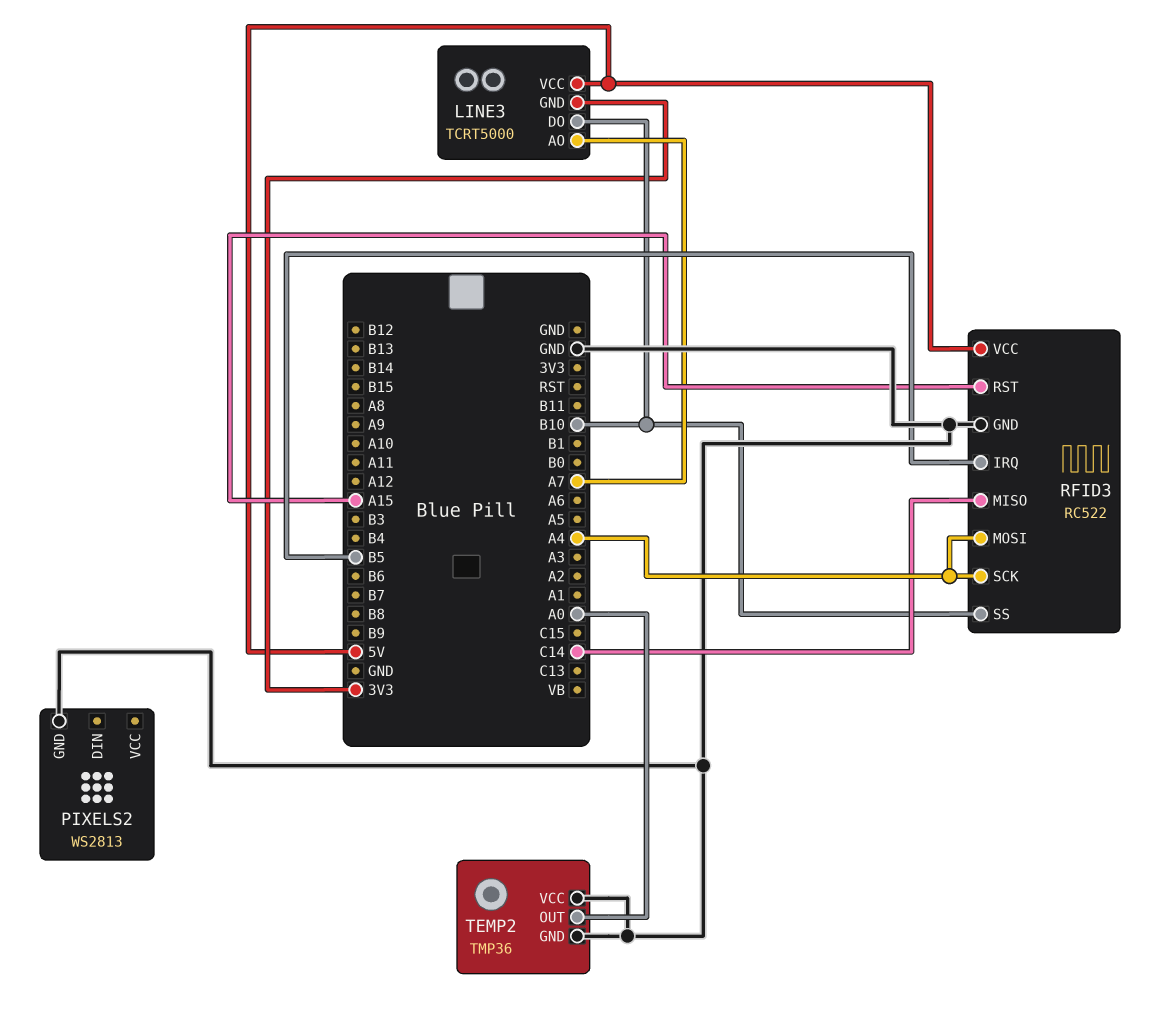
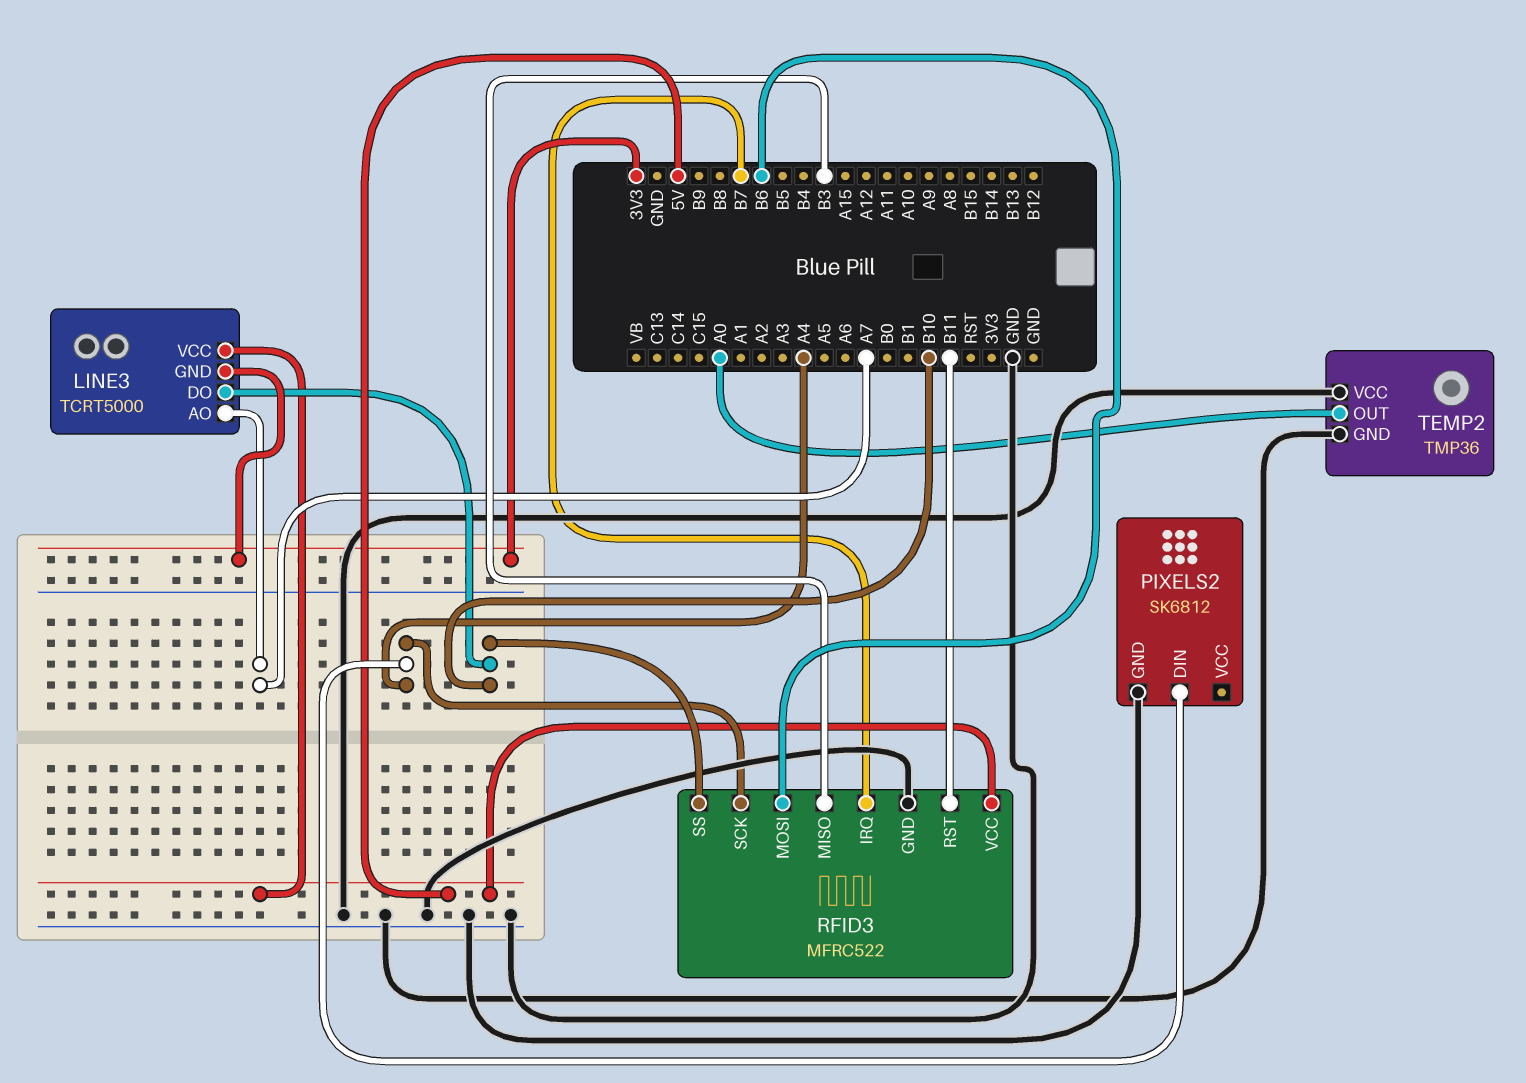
PIXELS2: WS2813 -> SK6812
PIXELS2 pin DIN: none -> A4
RFID3: RC522 -> MFRC522
RFID3 pin IRQ: B5 -> B7
RFID3 pin MISO: C14 -> B3
RFID3 pin MOSI: A4 -> B6
RFID3 pin RST: A15 -> B11

